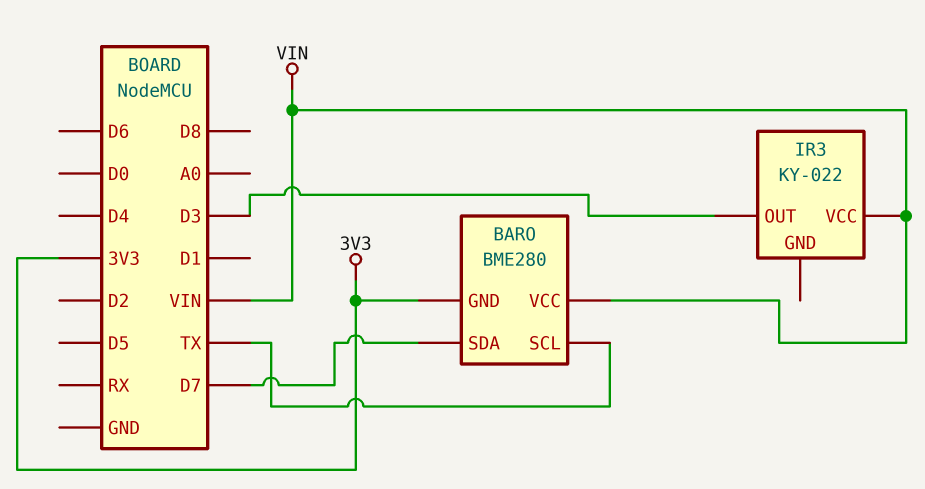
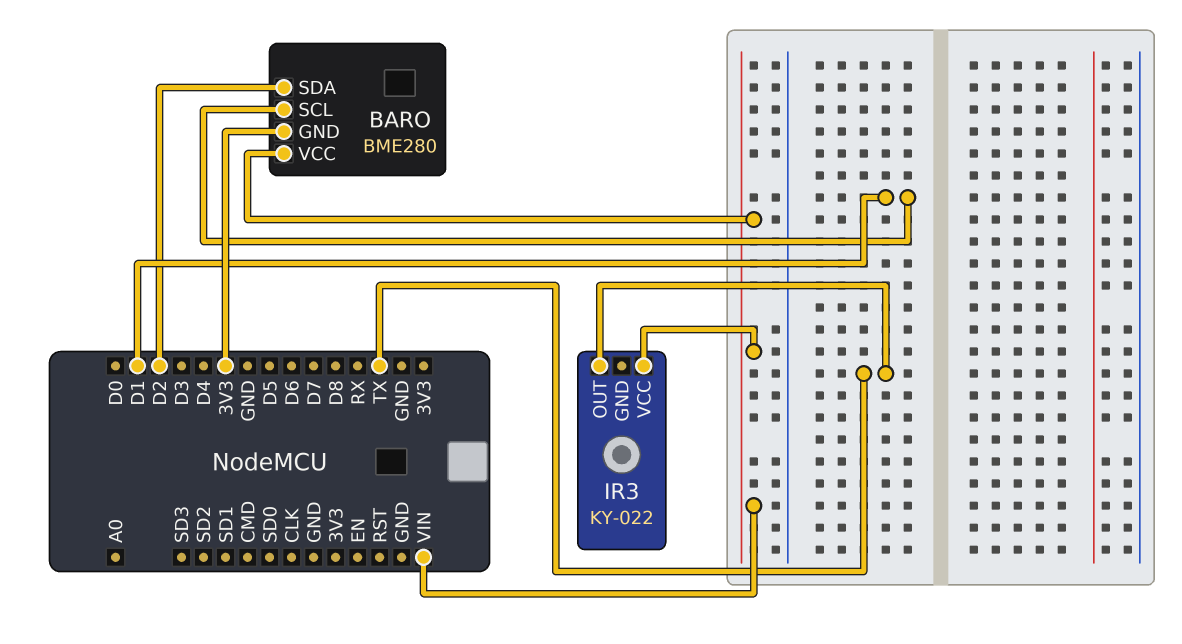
BARO pin SCL: TX -> D1
BARO pin SDA: D7 -> D2
IR3 pin OUT: D3 -> TX

